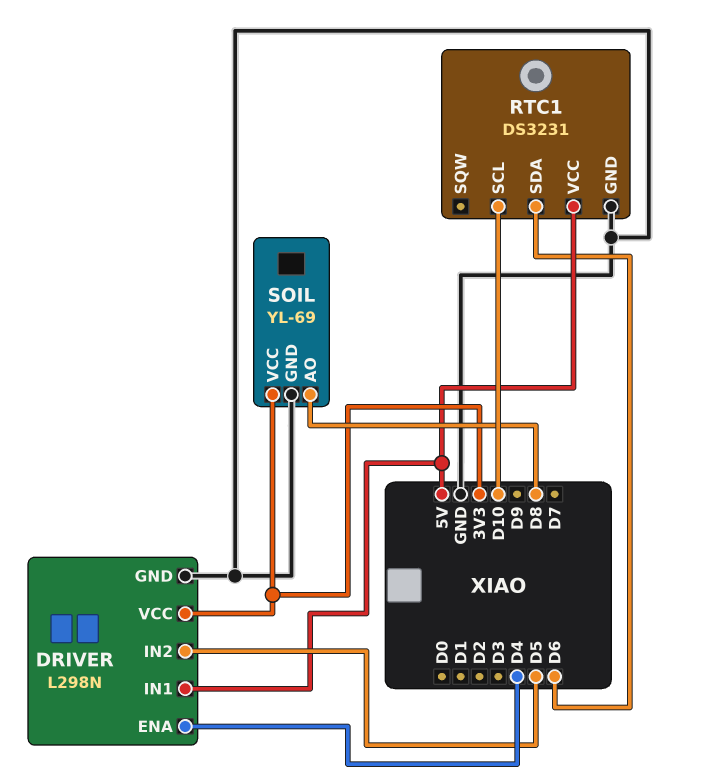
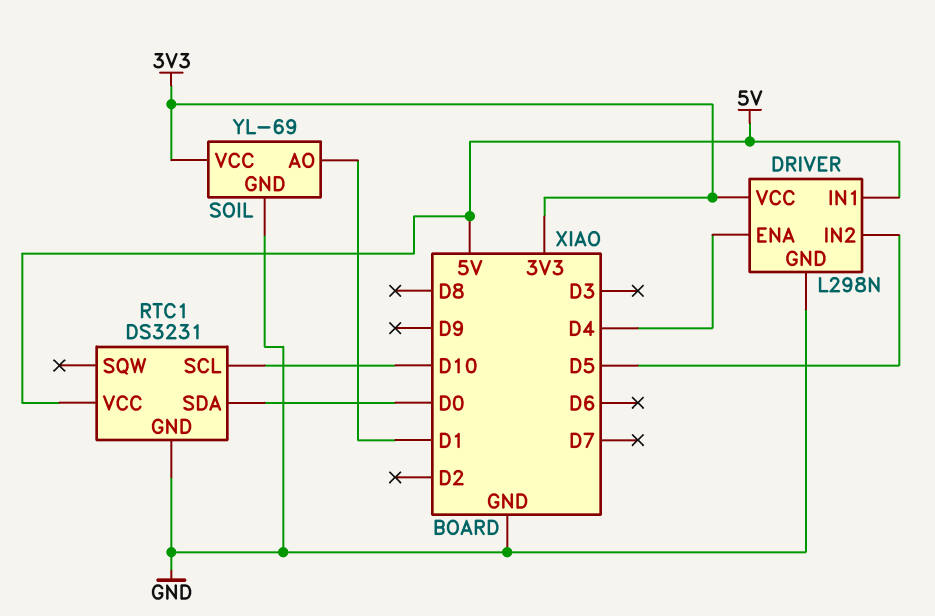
RTC1 pin SDA: D6 -> D0
SOIL pin AO: D8 -> D1

